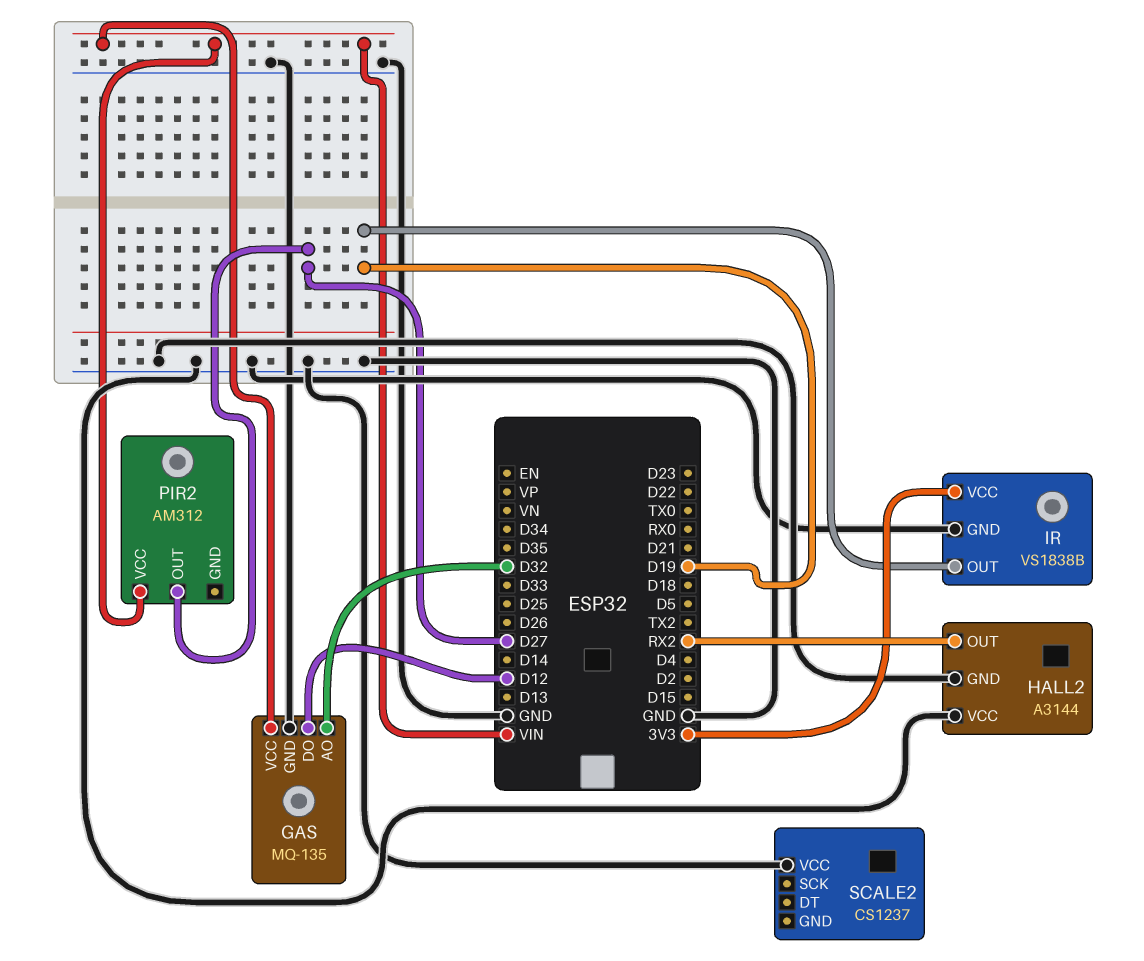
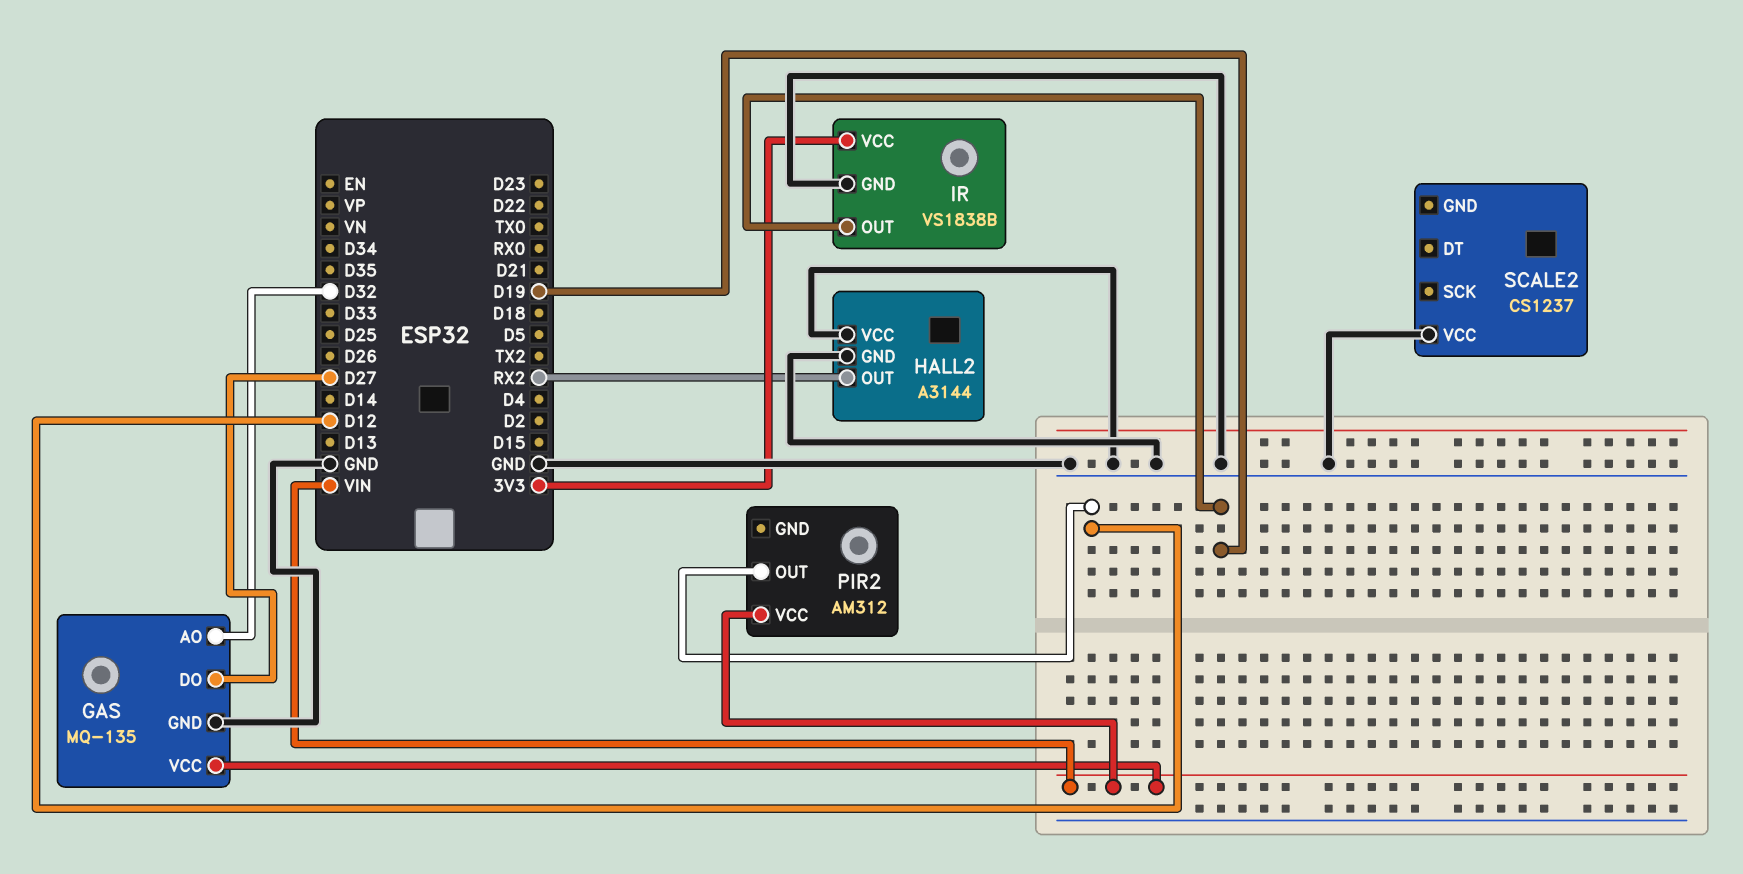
GAS pin DO: D12 -> D27
PIR2 pin OUT: D27 -> D12

